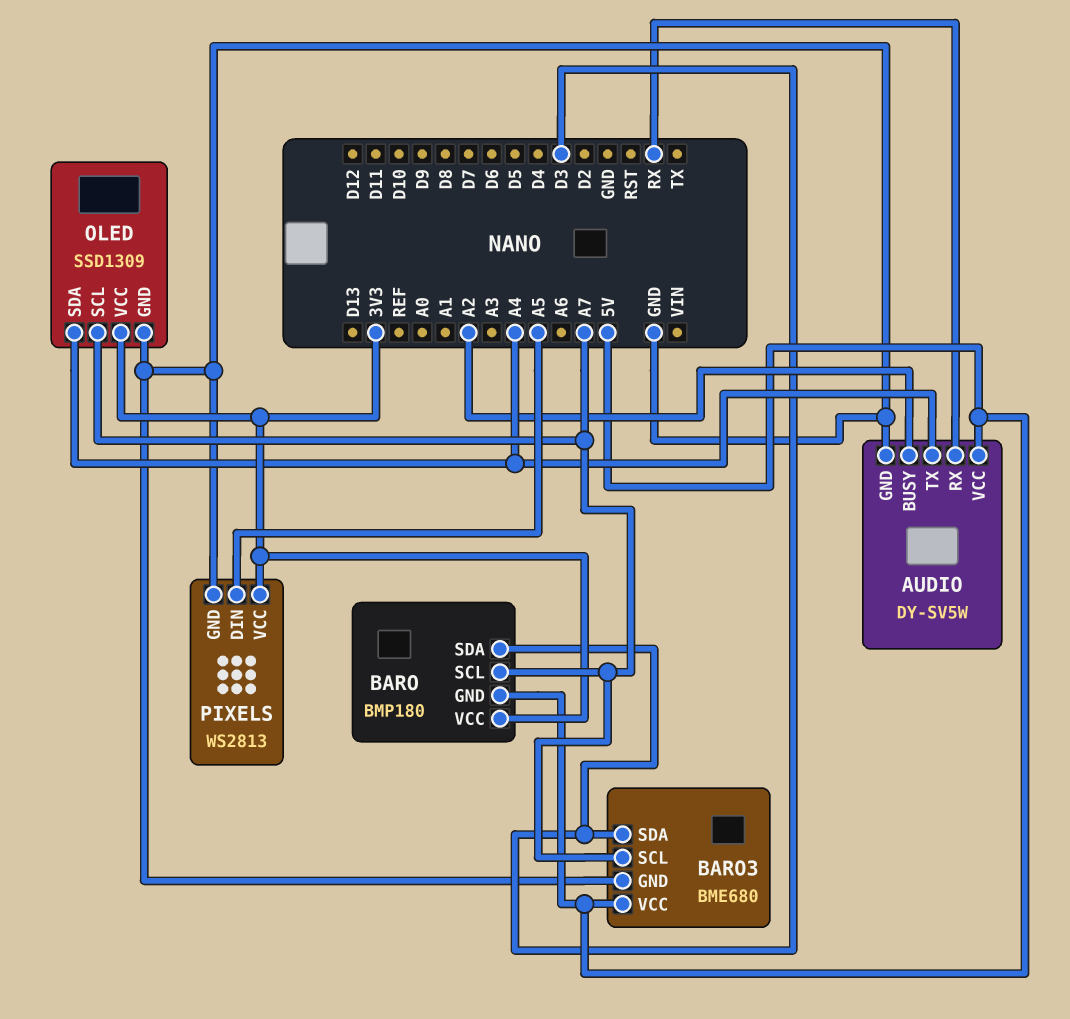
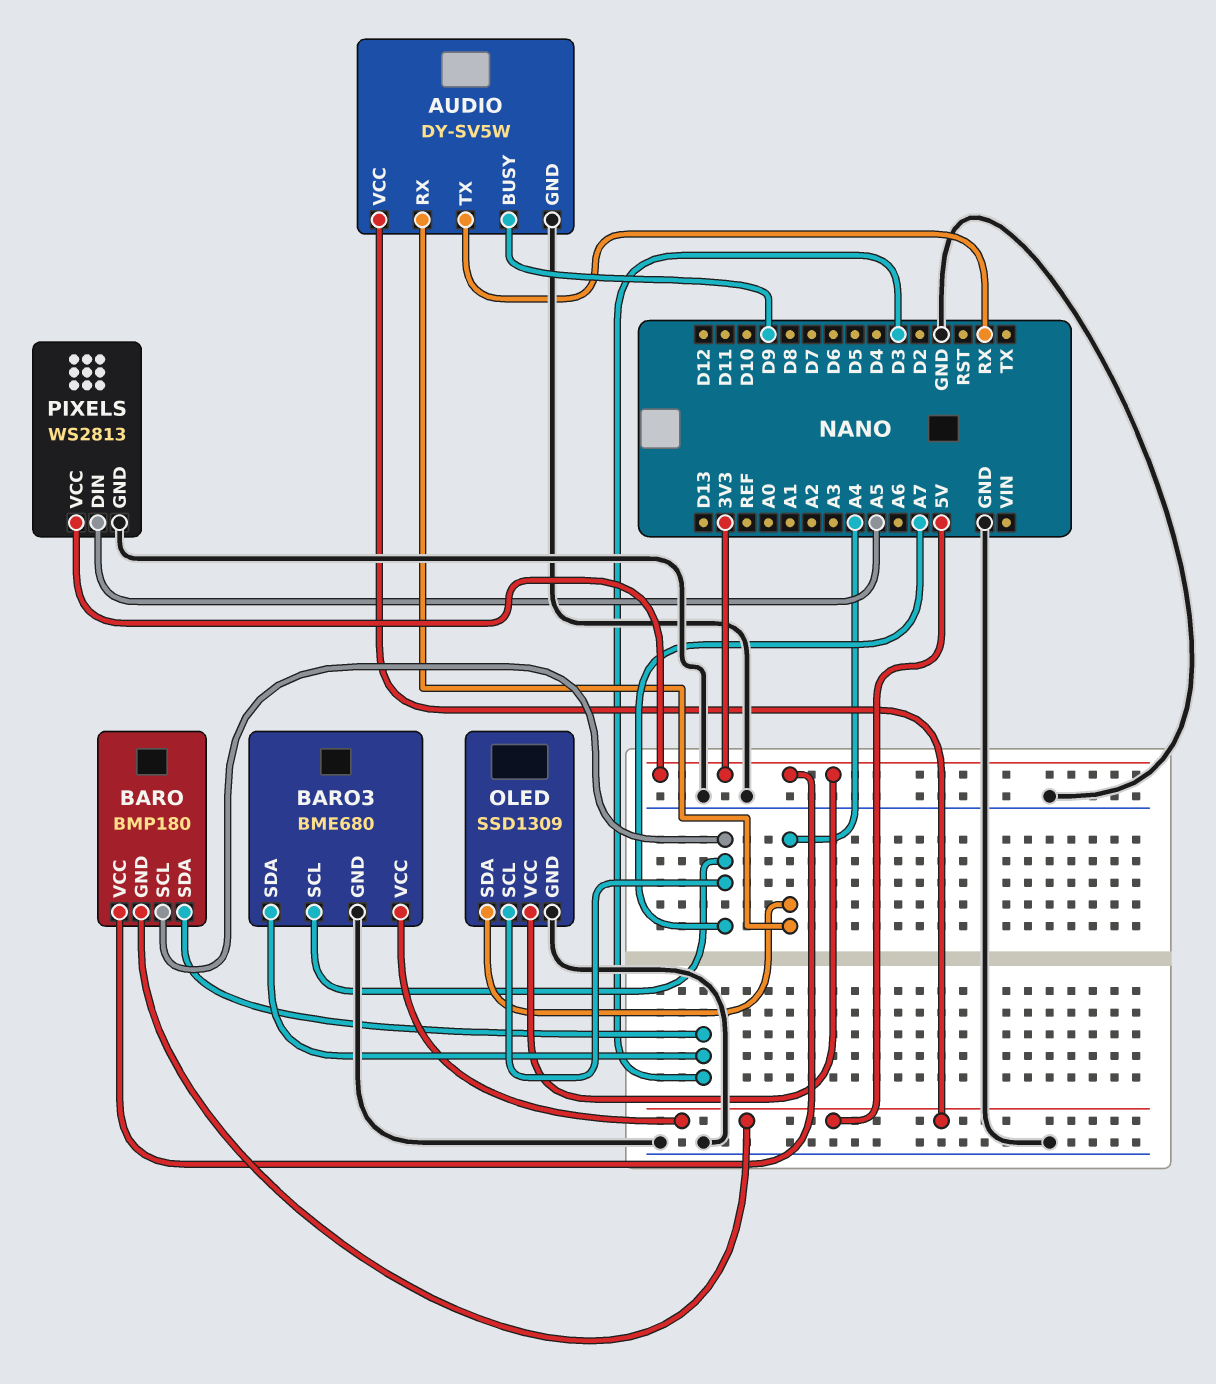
AUDIO pin BUSY: A2 -> D9
AUDIO pin RX: RX -> A4
AUDIO pin TX: A4 -> RX

